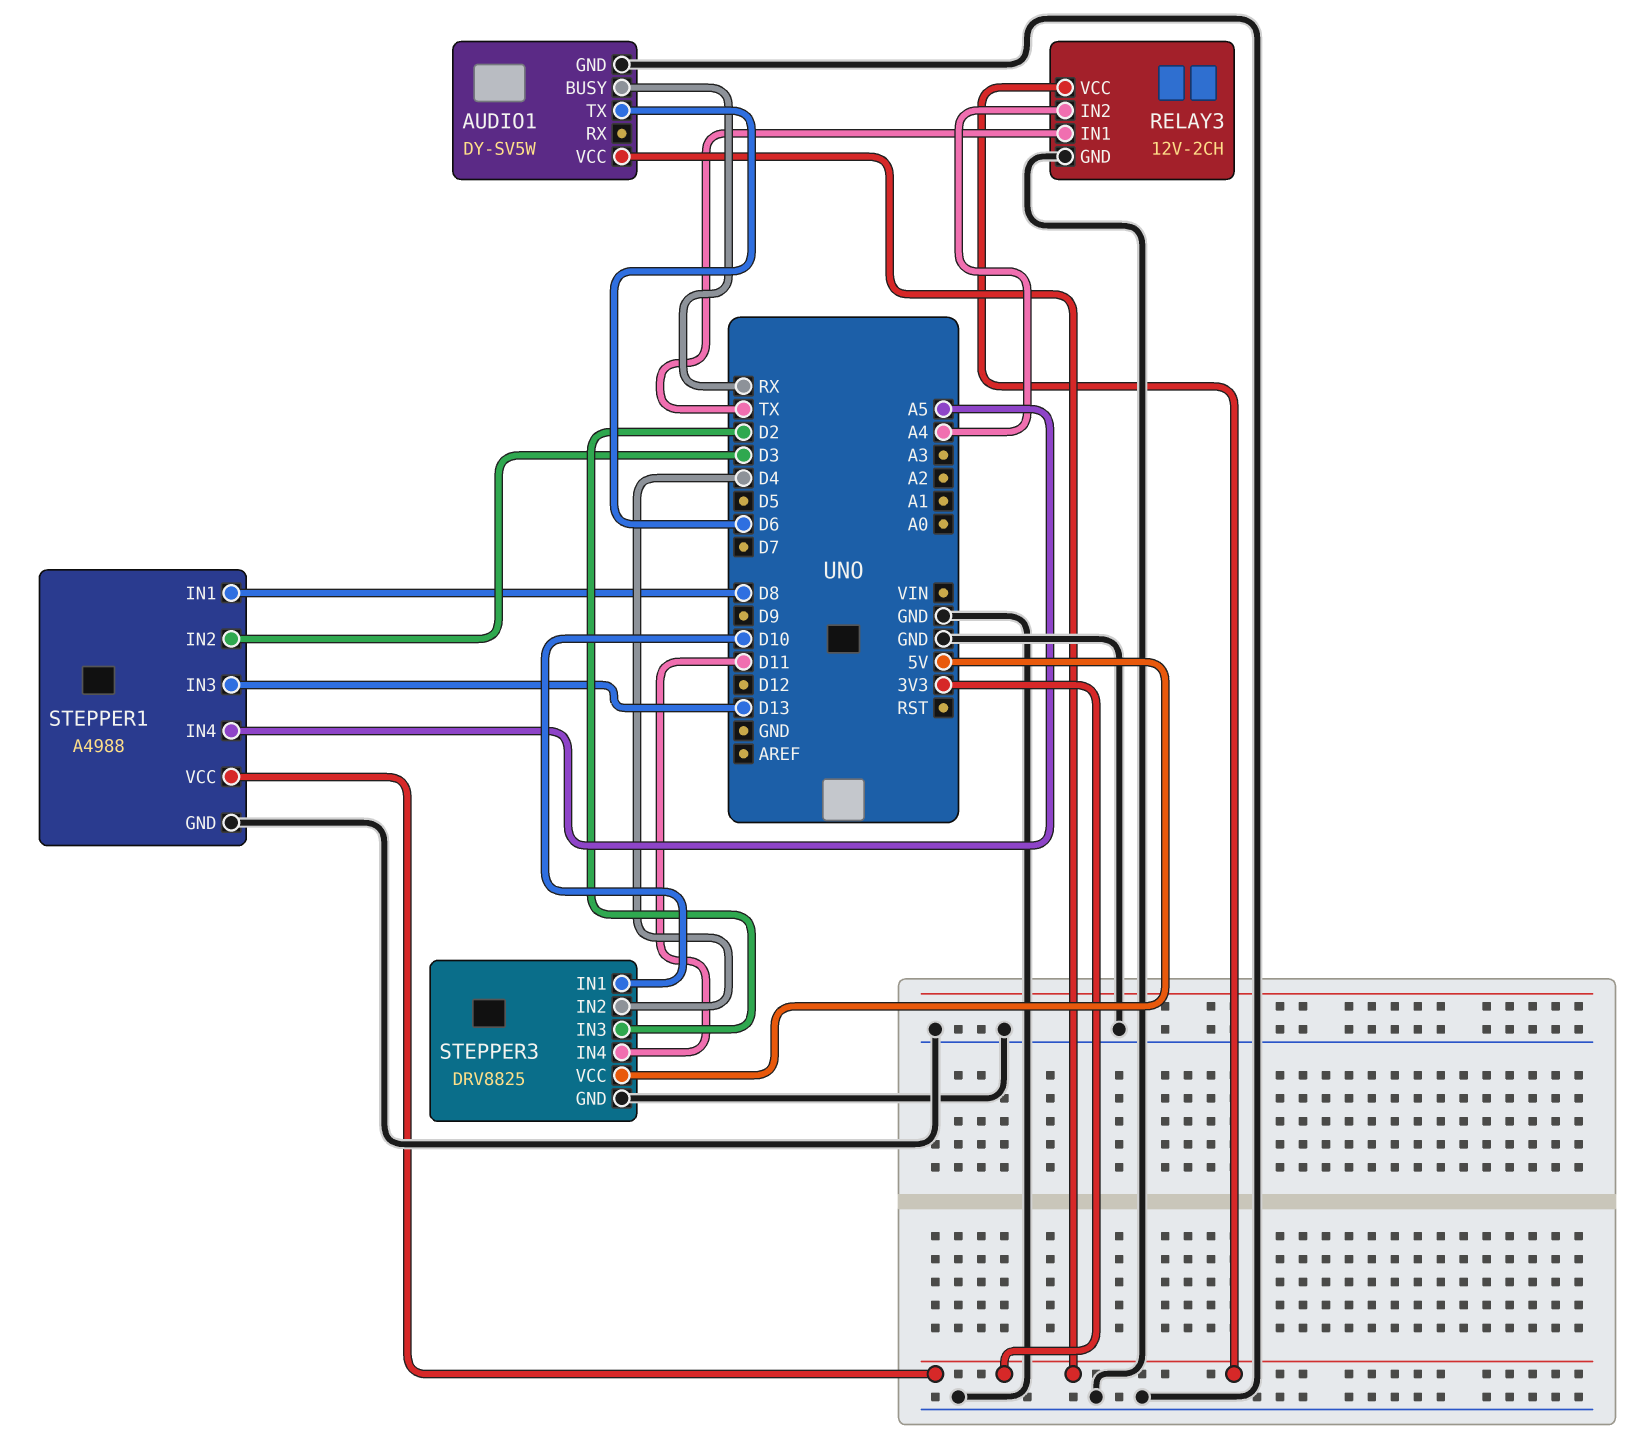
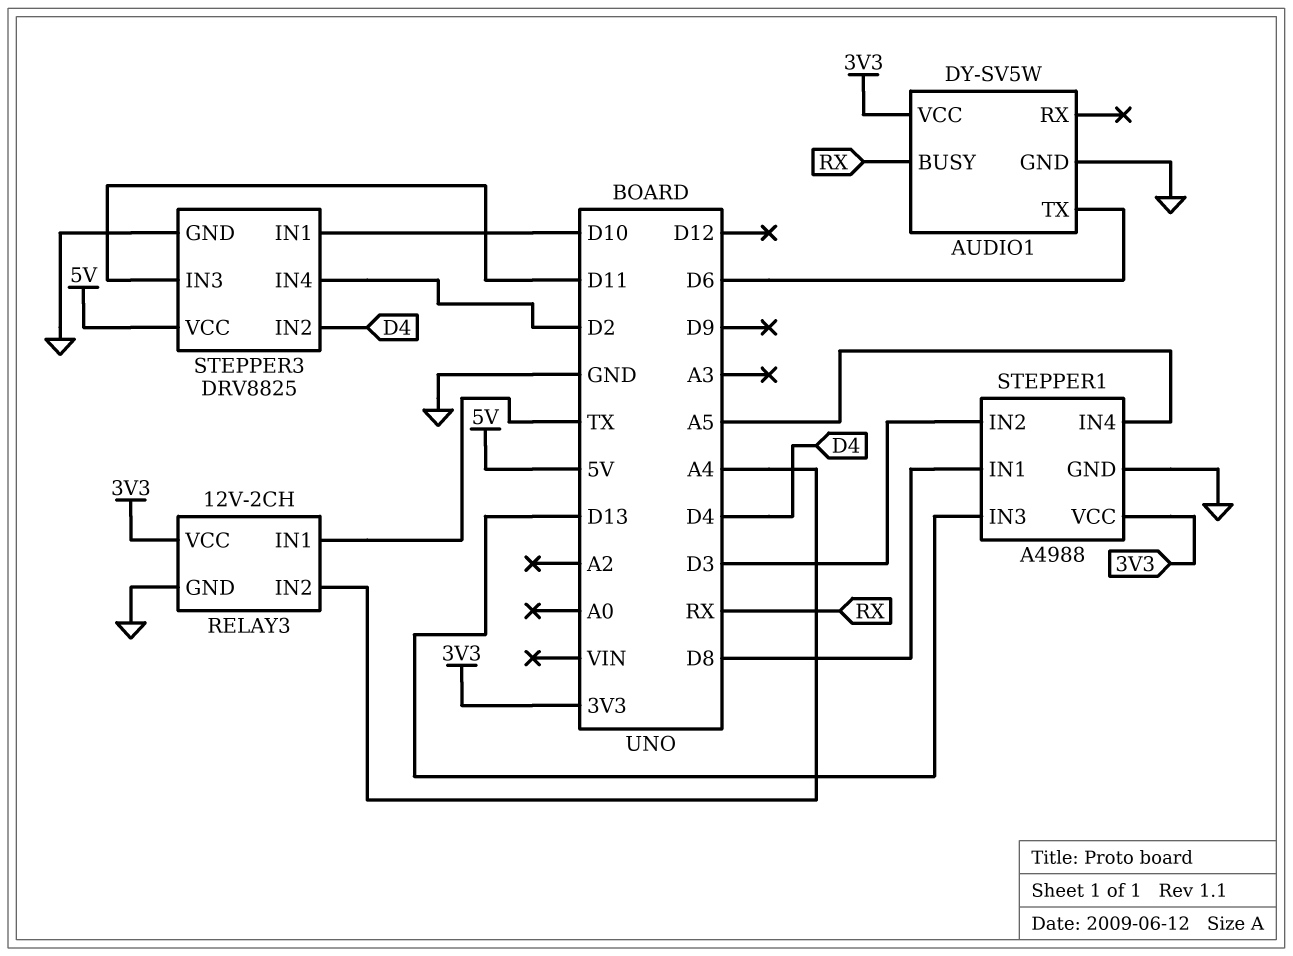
STEPPER3 pin IN3: D2 -> D11
STEPPER3 pin IN4: D11 -> D2

